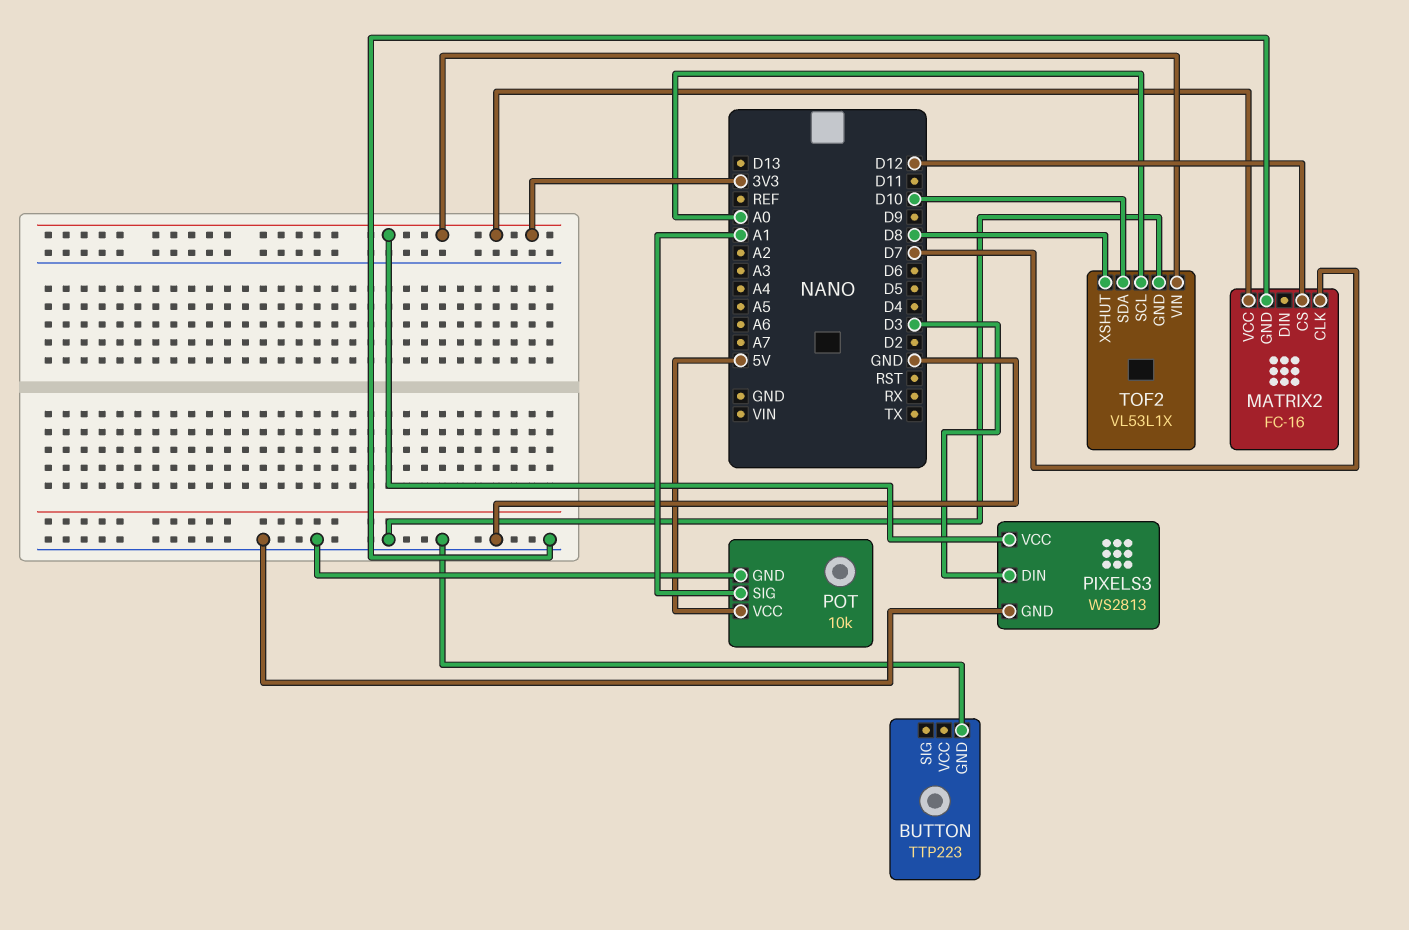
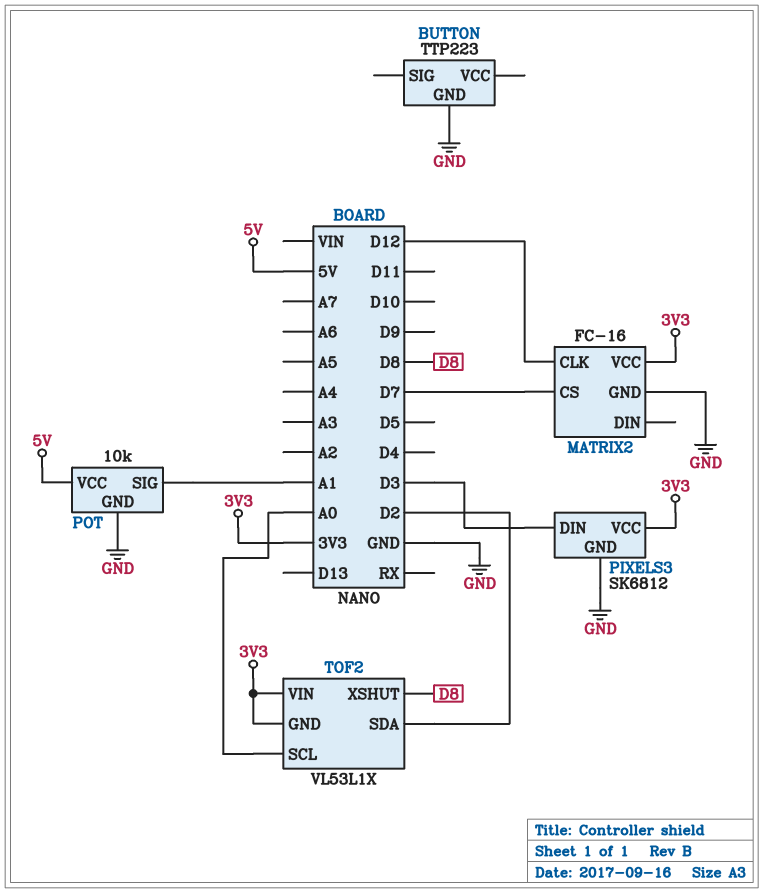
MATRIX2 pin CLK: D7 -> D12
MATRIX2 pin CS: D12 -> D7
PIXELS3: WS2813 -> SK6812
TOF2 pin GND: GND -> 3V3
TOF2 pin SDA: D10 -> D2

